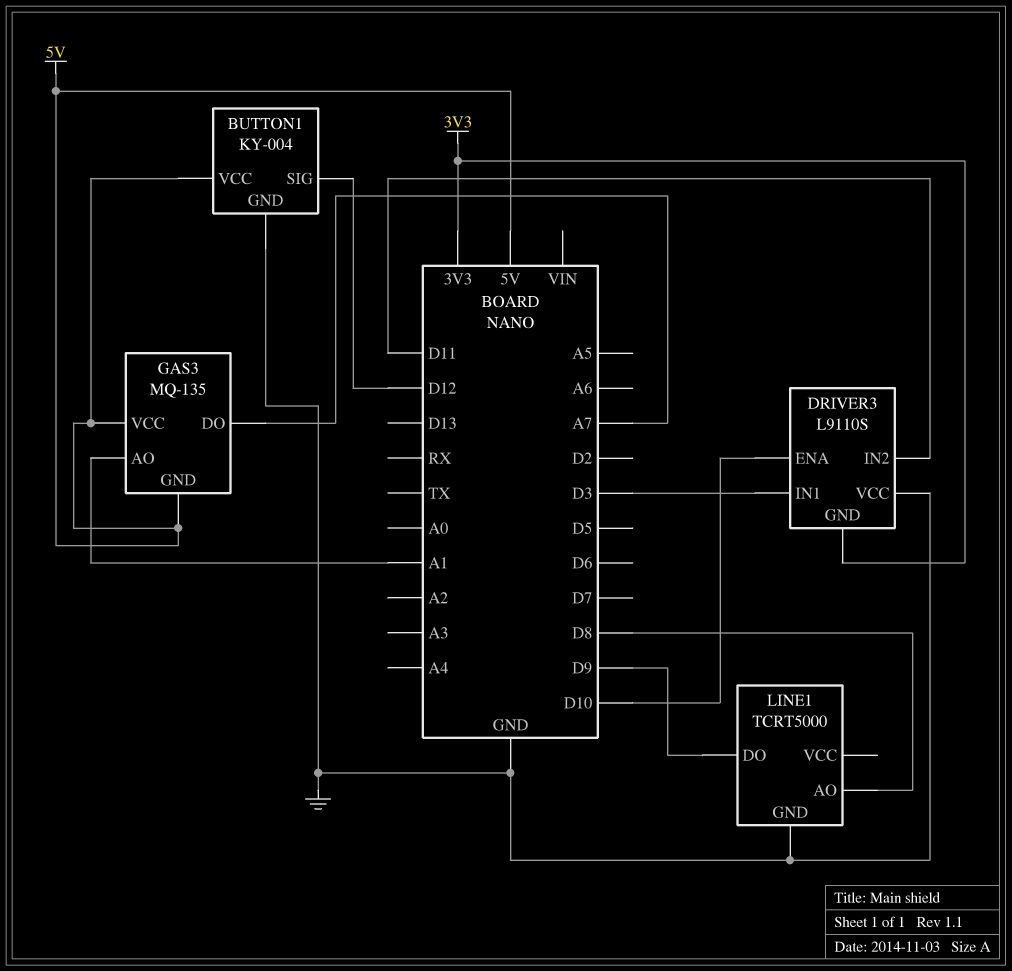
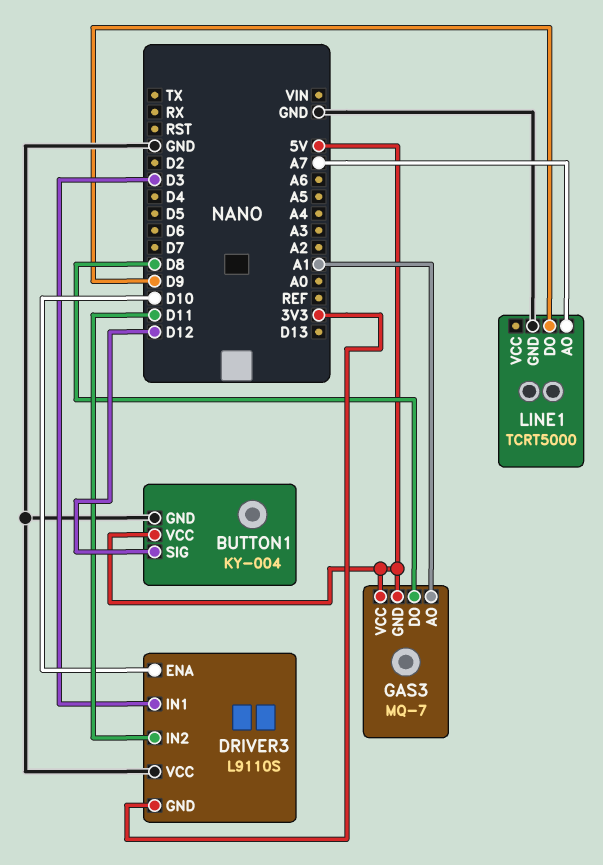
GAS3: MQ-135 -> MQ-7
GAS3 pin DO: A7 -> D8
LINE1 pin AO: D8 -> A7

